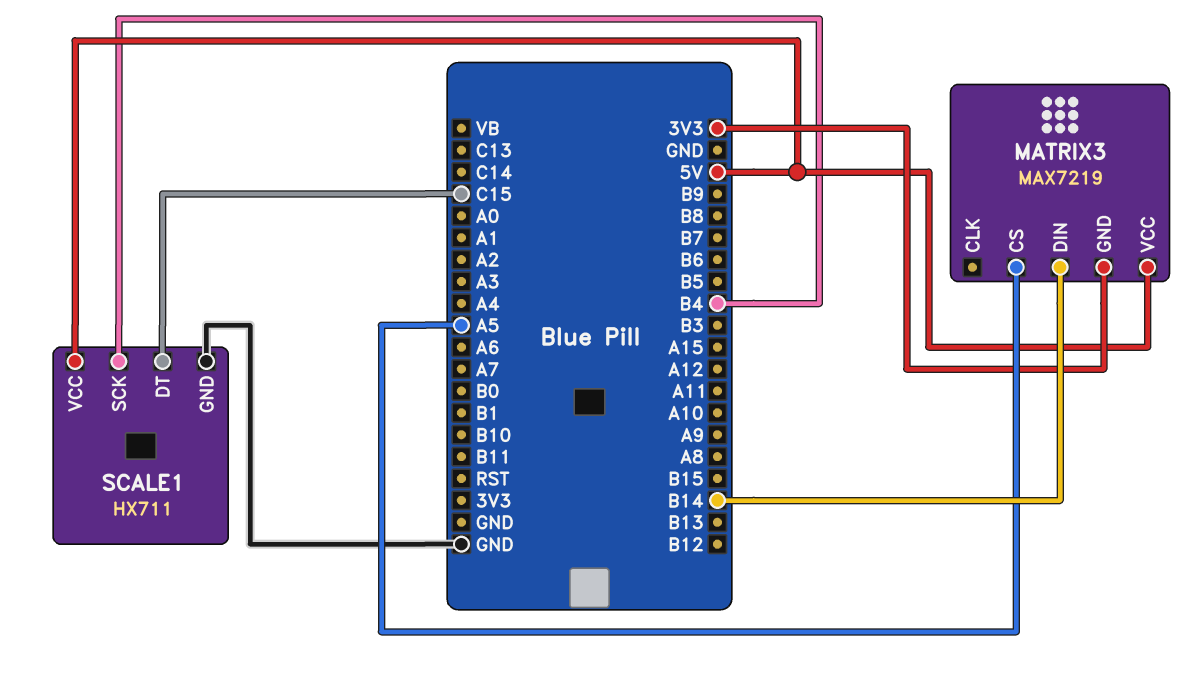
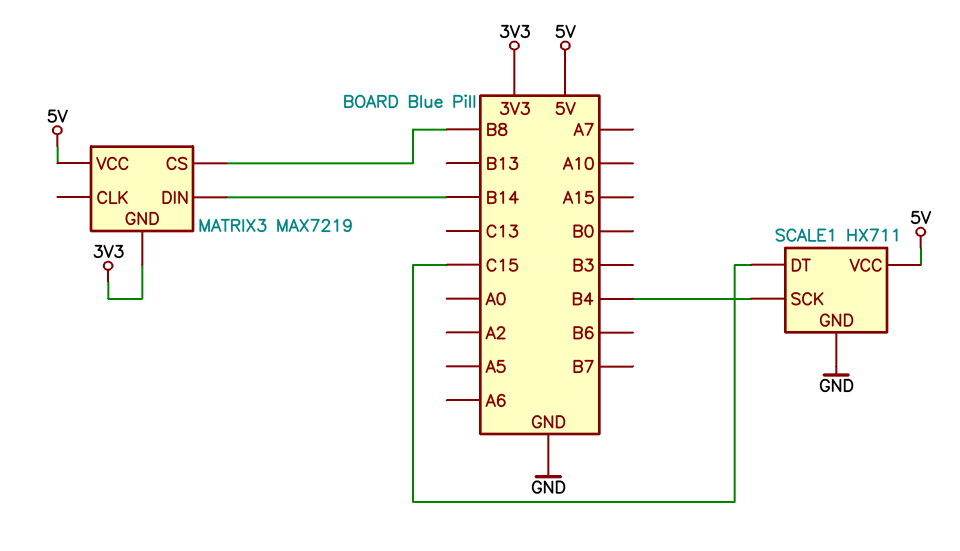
MATRIX3 pin CS: A5 -> B8

